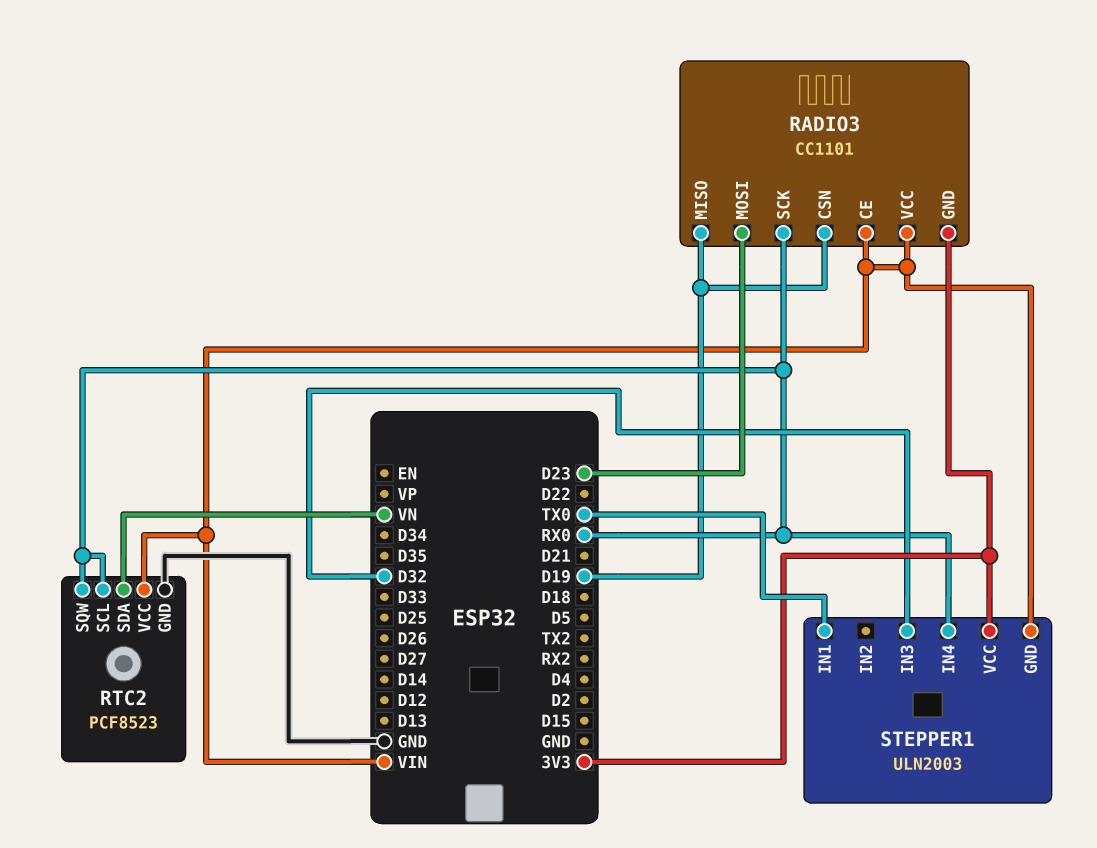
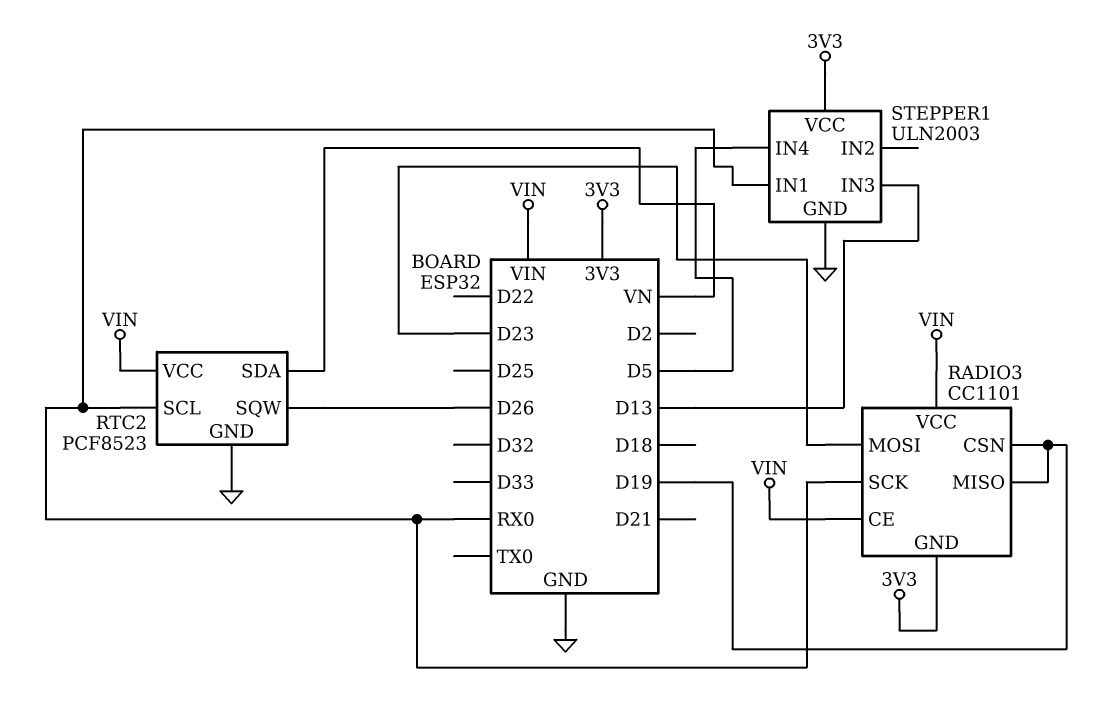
RTC2 pin SQW: RX0 -> D26
STEPPER1 pin GND: VIN -> GND
STEPPER1 pin IN1: TX0 -> RX0
STEPPER1 pin IN3: D32 -> D13
STEPPER1 pin IN4: RX0 -> D5

